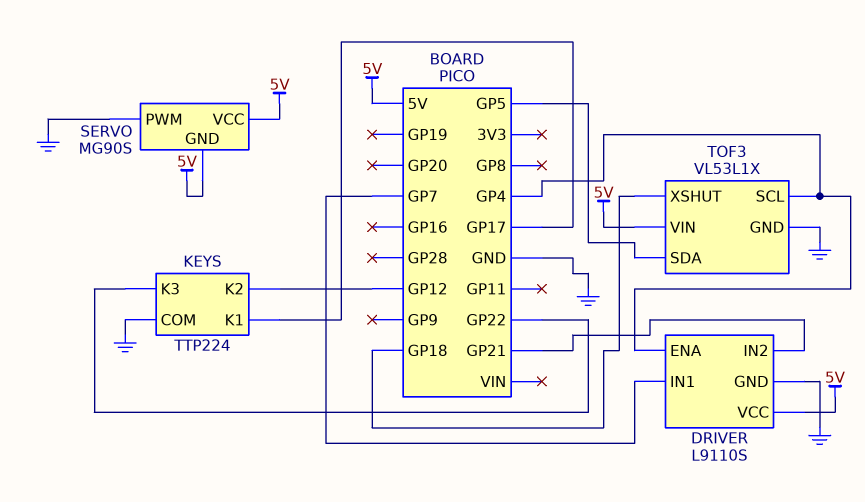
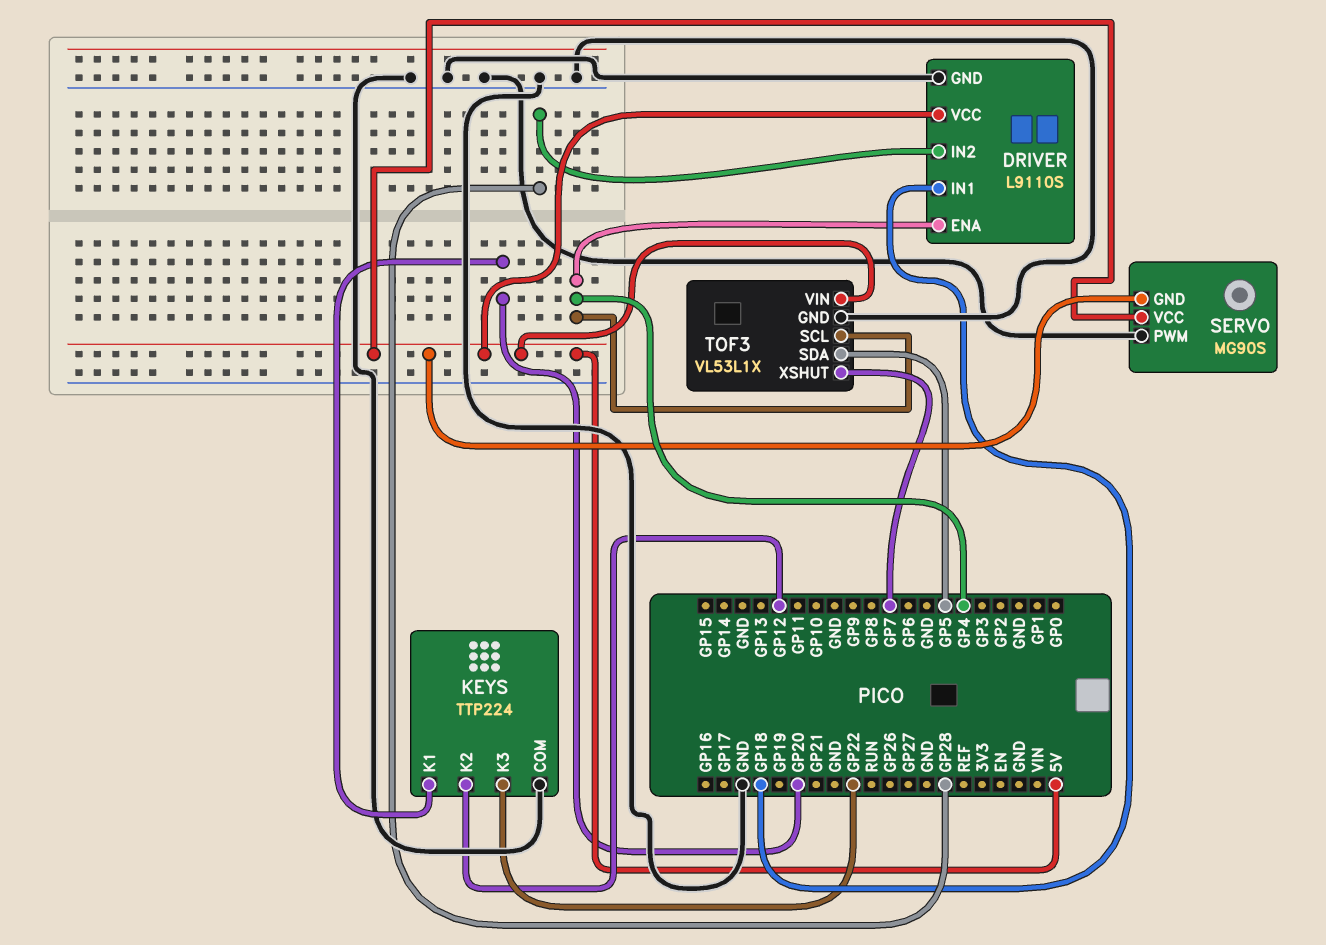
DRIVER pin IN1: GP7 -> GP18
DRIVER pin IN2: GP21 -> GP28
KEYS pin K1: GP17 -> GP20
TOF3 pin XSHUT: GP18 -> GP7

